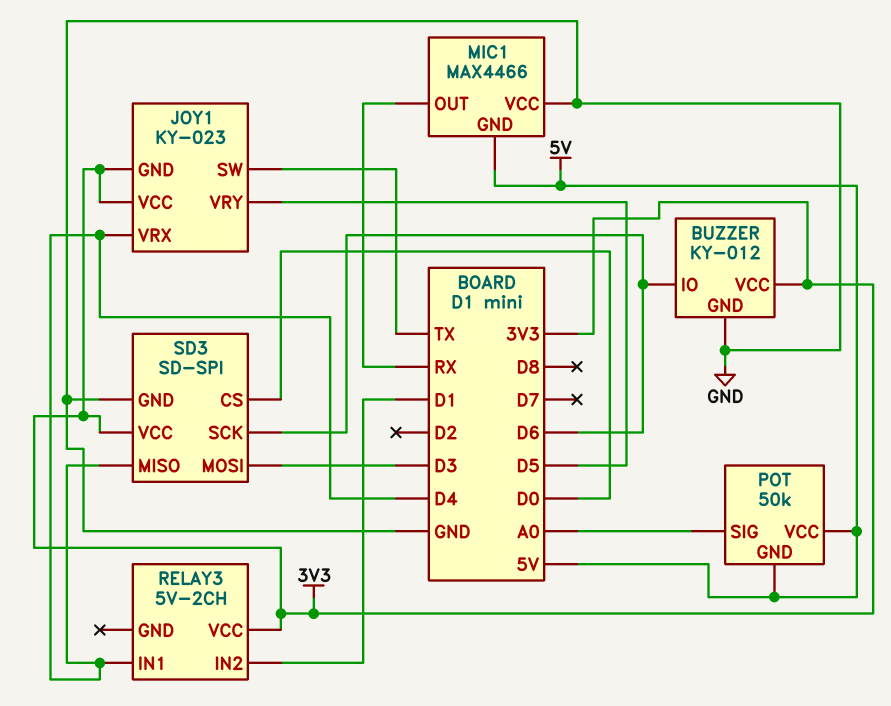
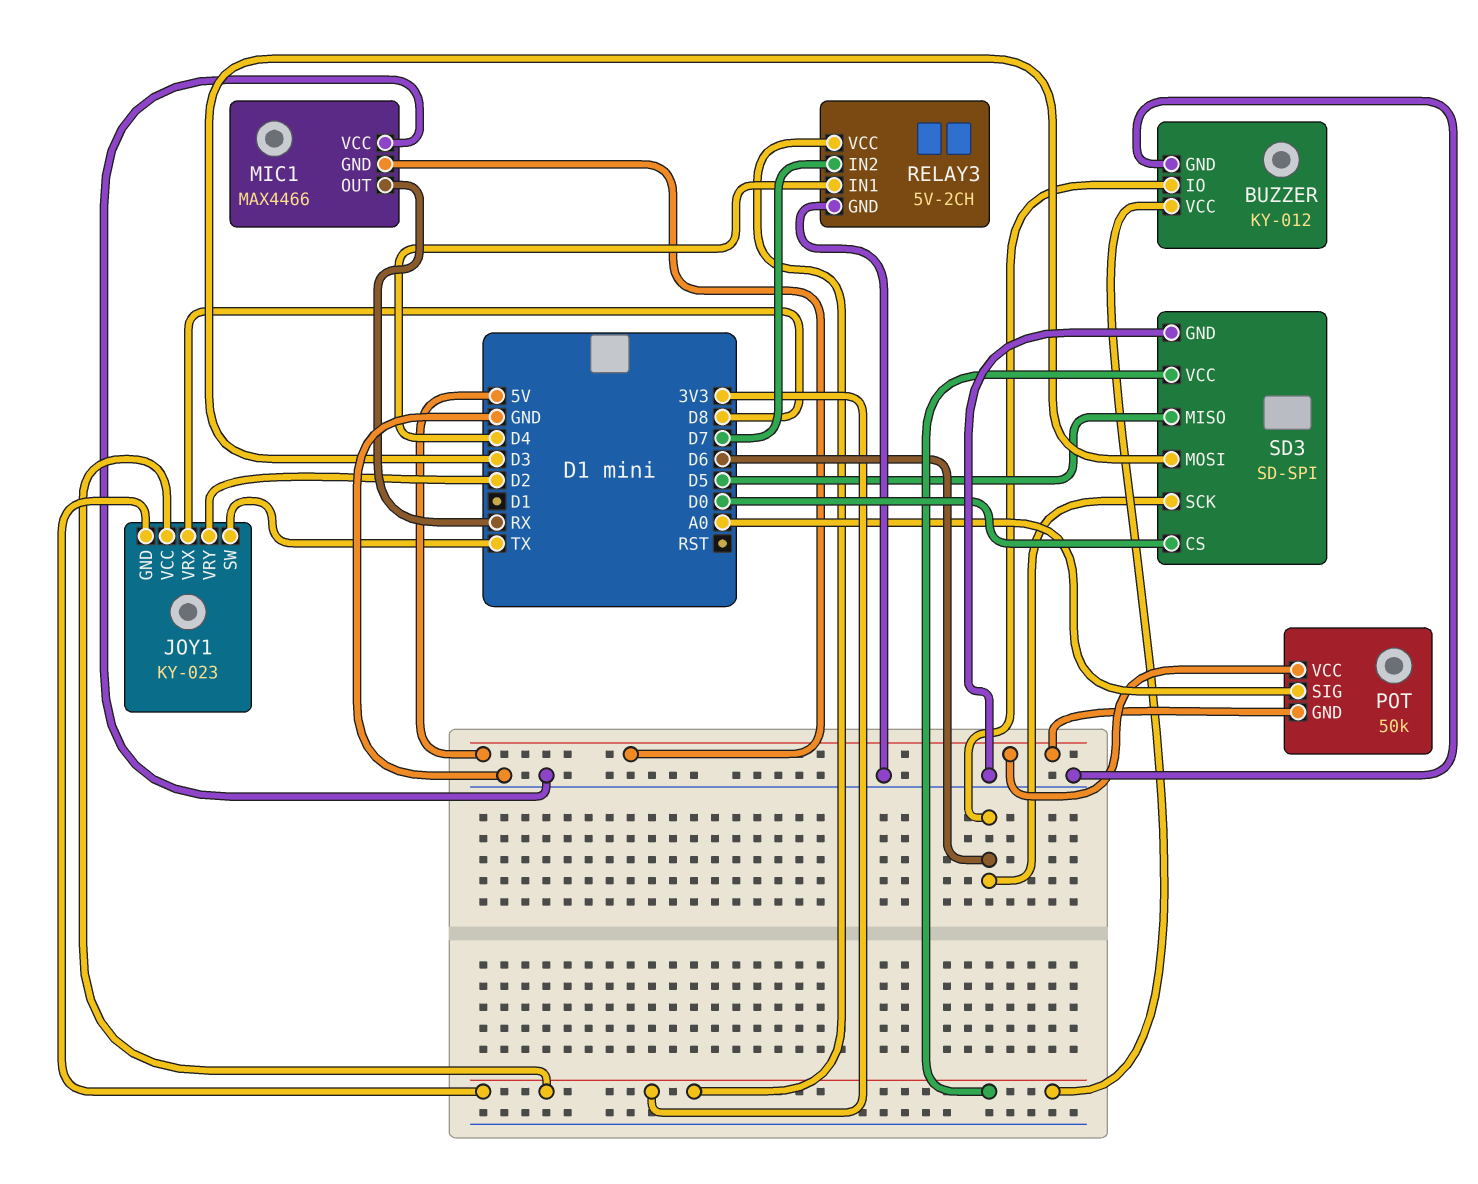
JOY1 pin VRX: D4 -> D8
JOY1 pin VRY: D5 -> D2
RELAY3 pin GND: none -> GND
RELAY3 pin IN2: D1 -> D7
SD3 pin MISO: D4 -> D5

